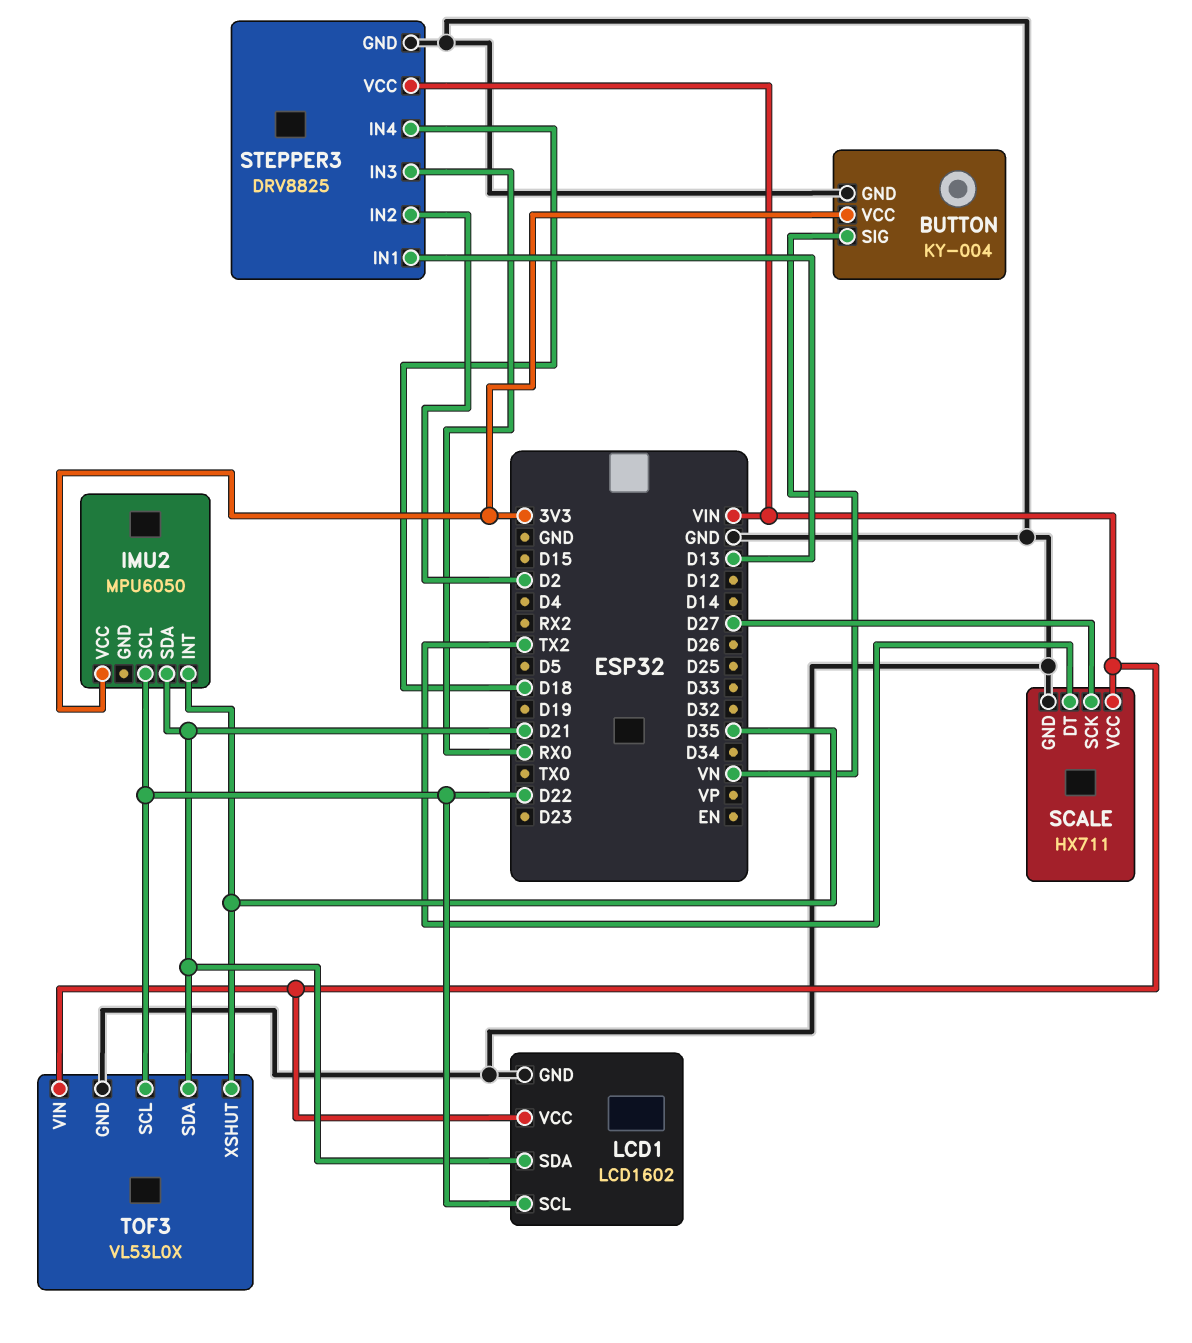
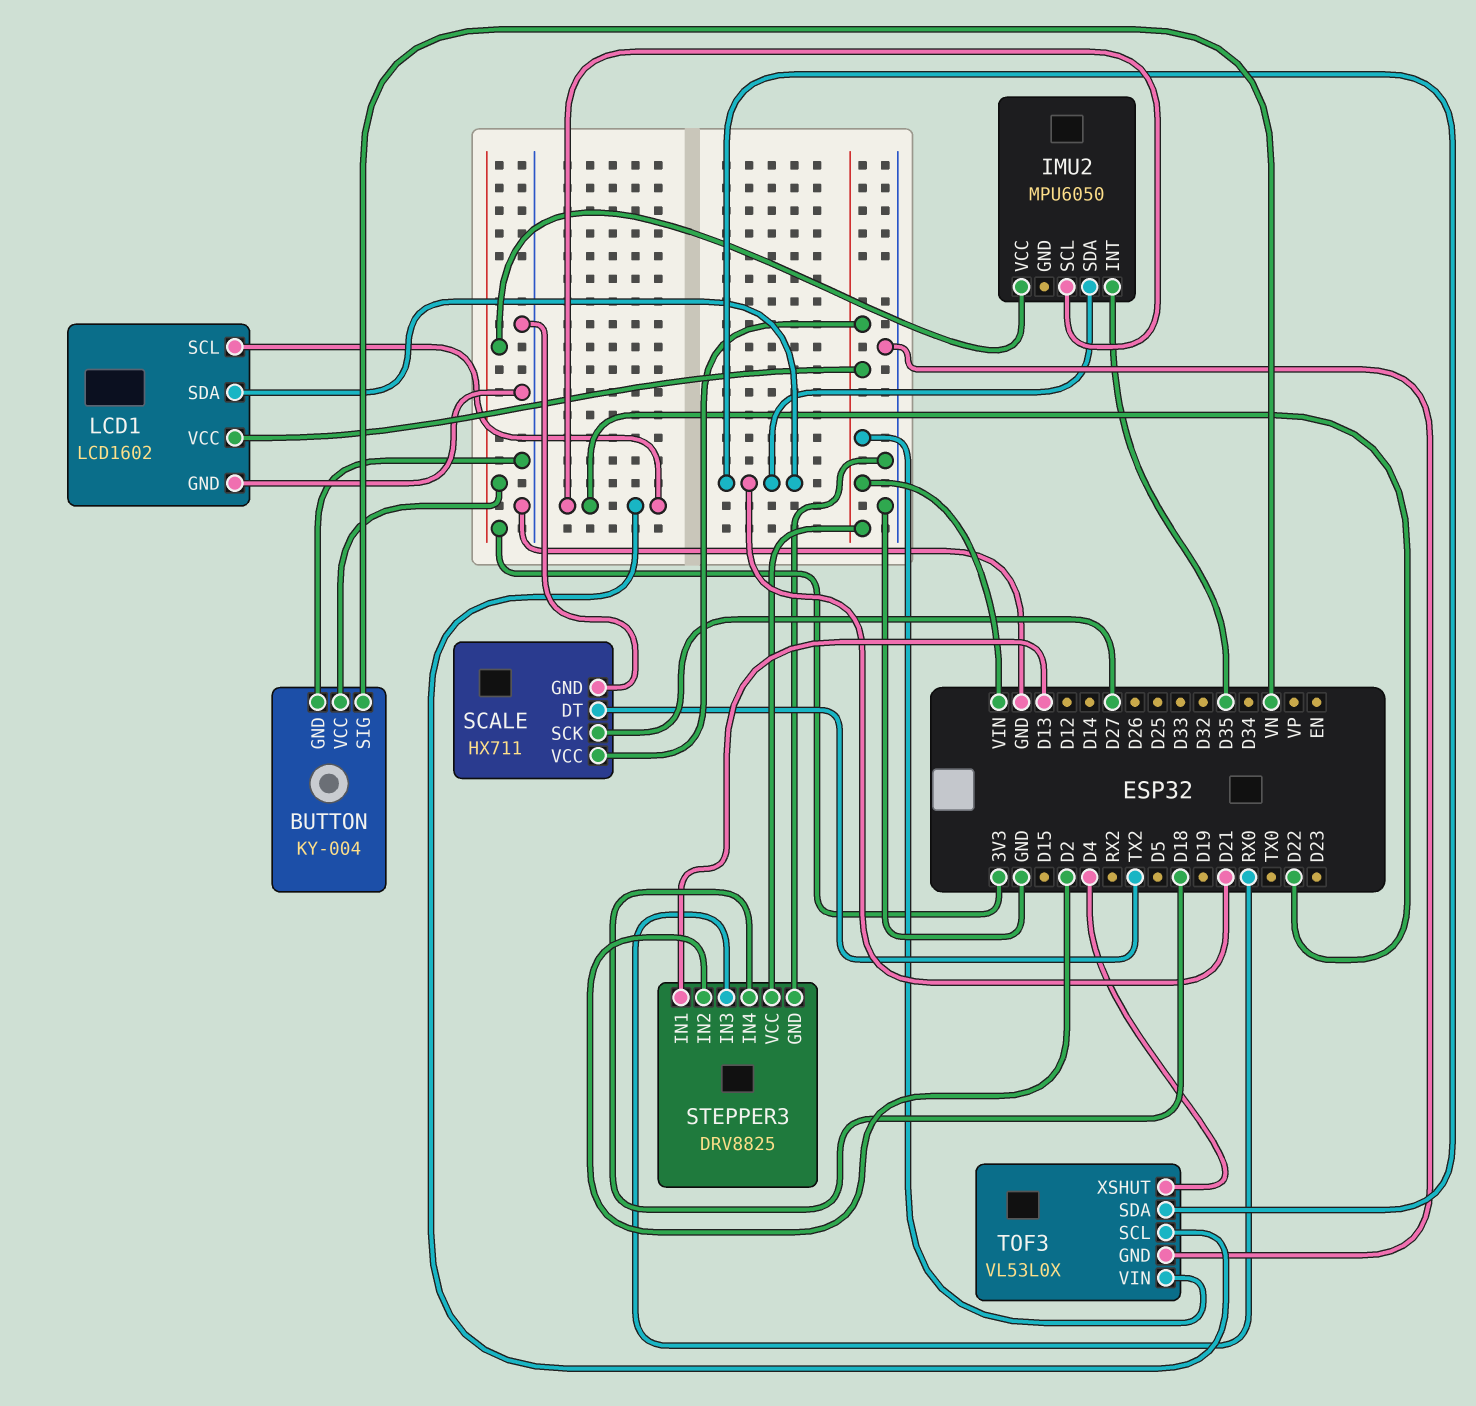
TOF3 pin XSHUT: D35 -> D4

